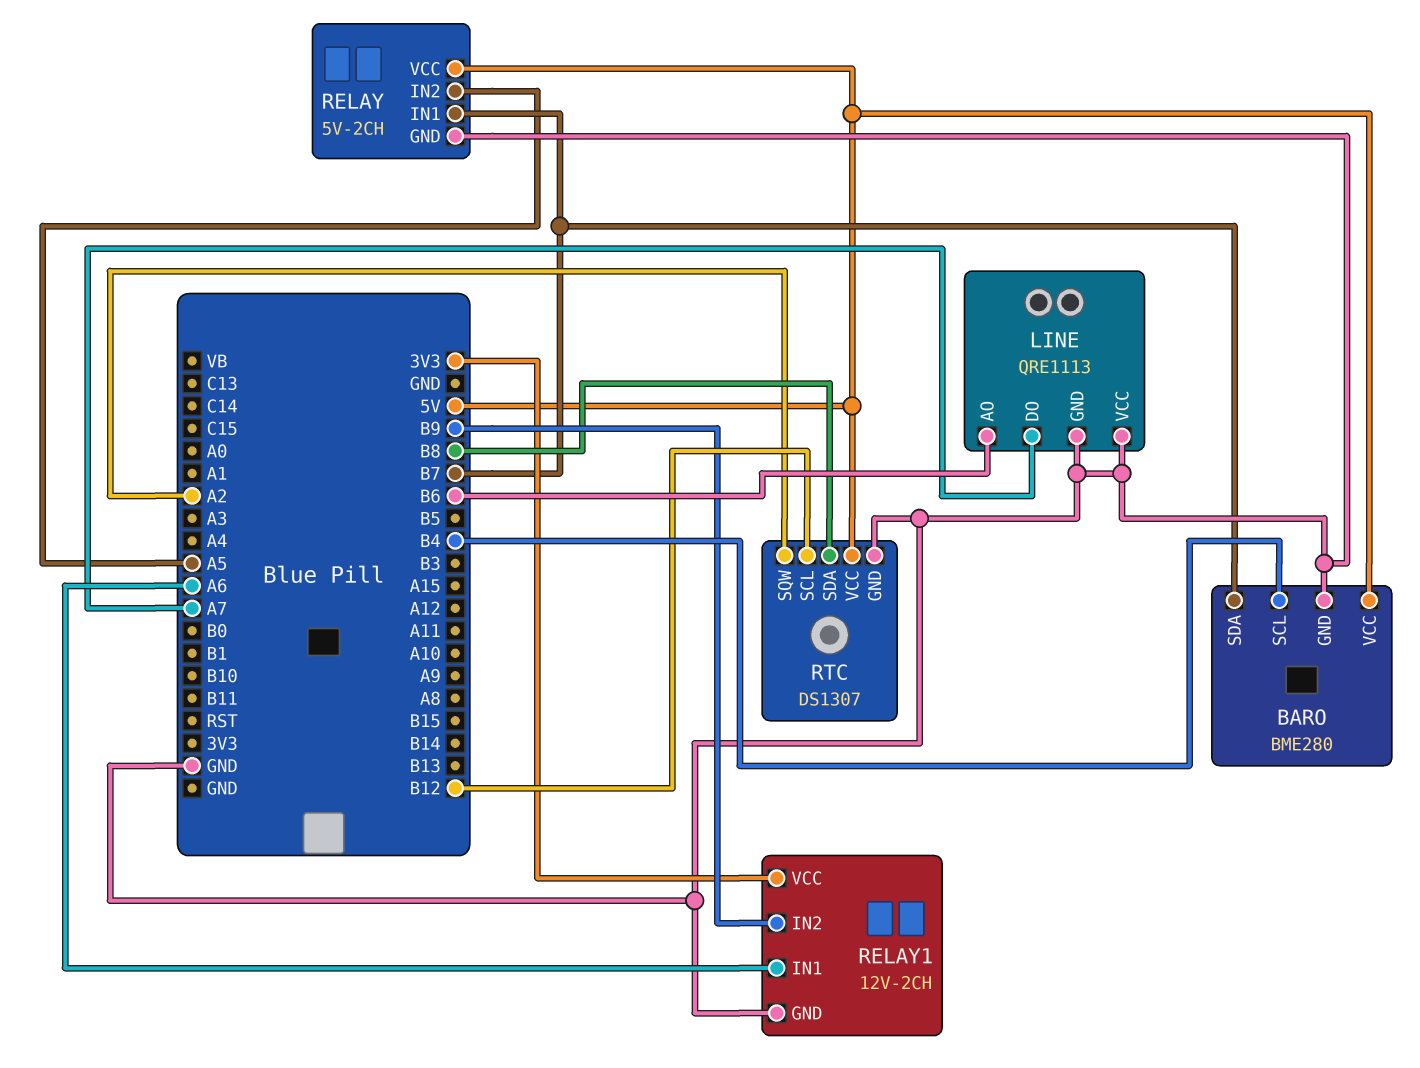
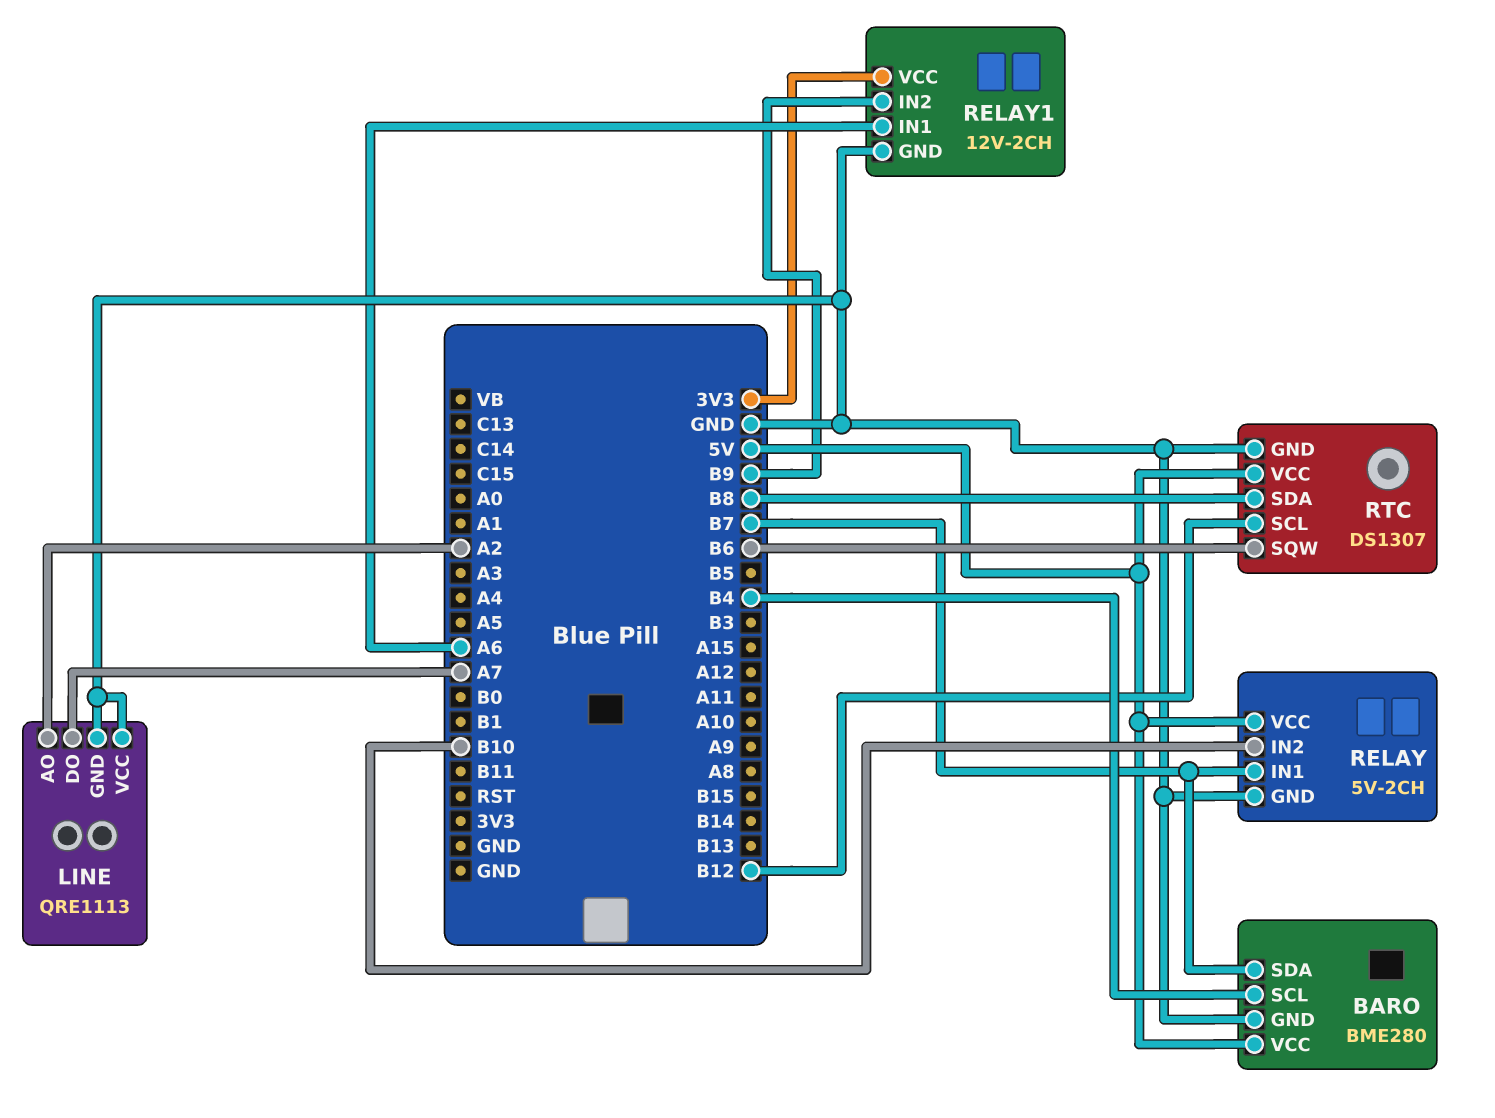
LINE pin AO: B6 -> A2
RELAY pin IN2: A5 -> B10
RTC pin SQW: A2 -> B6

